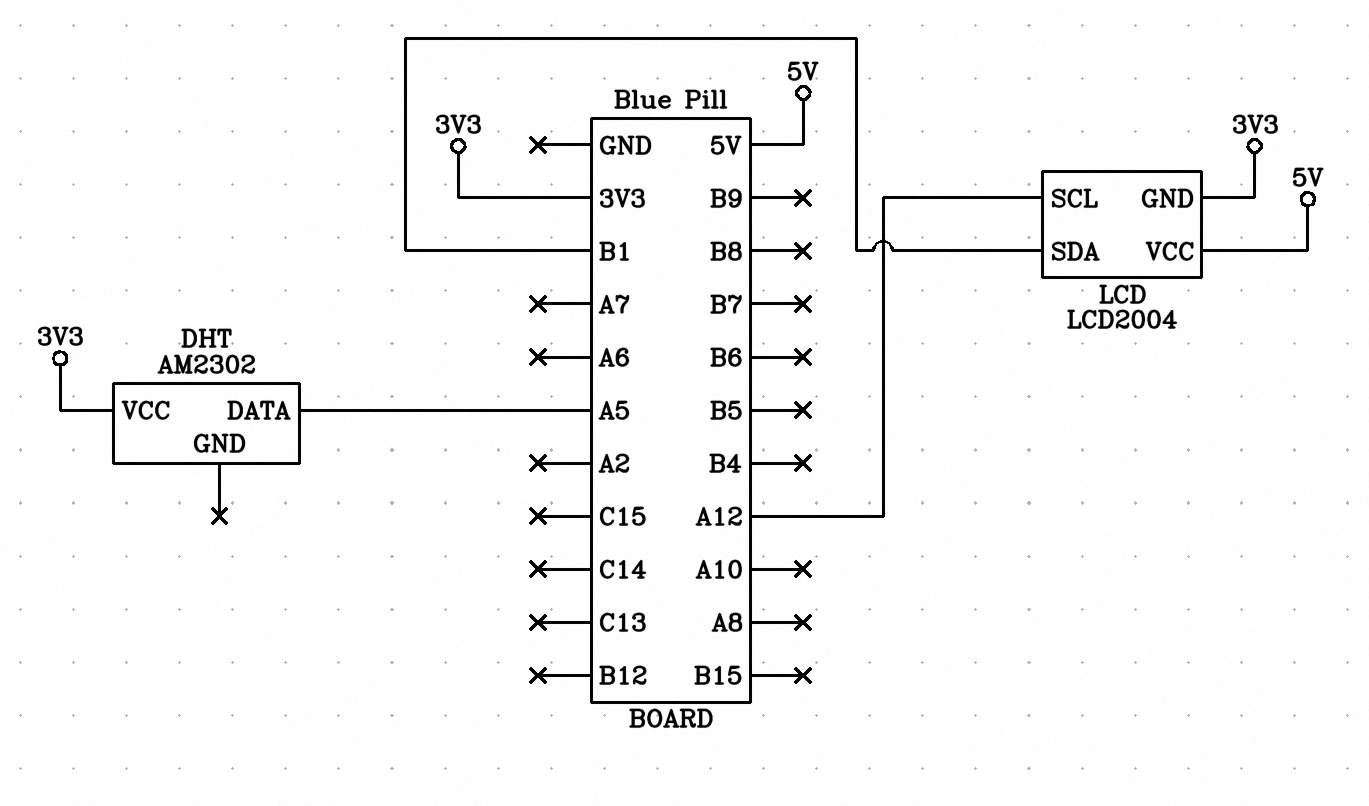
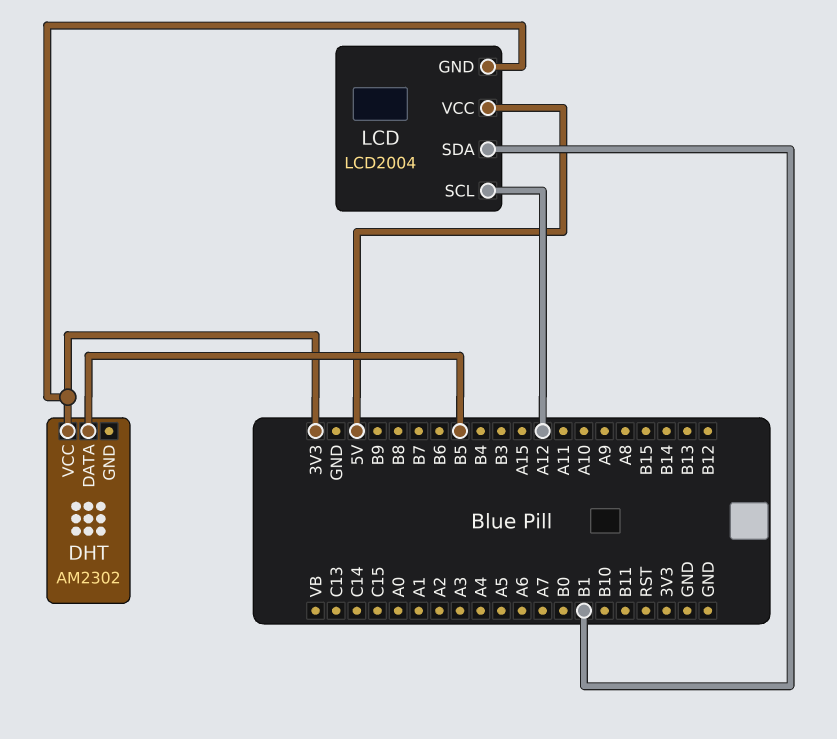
DHT pin DATA: A5 -> B5

